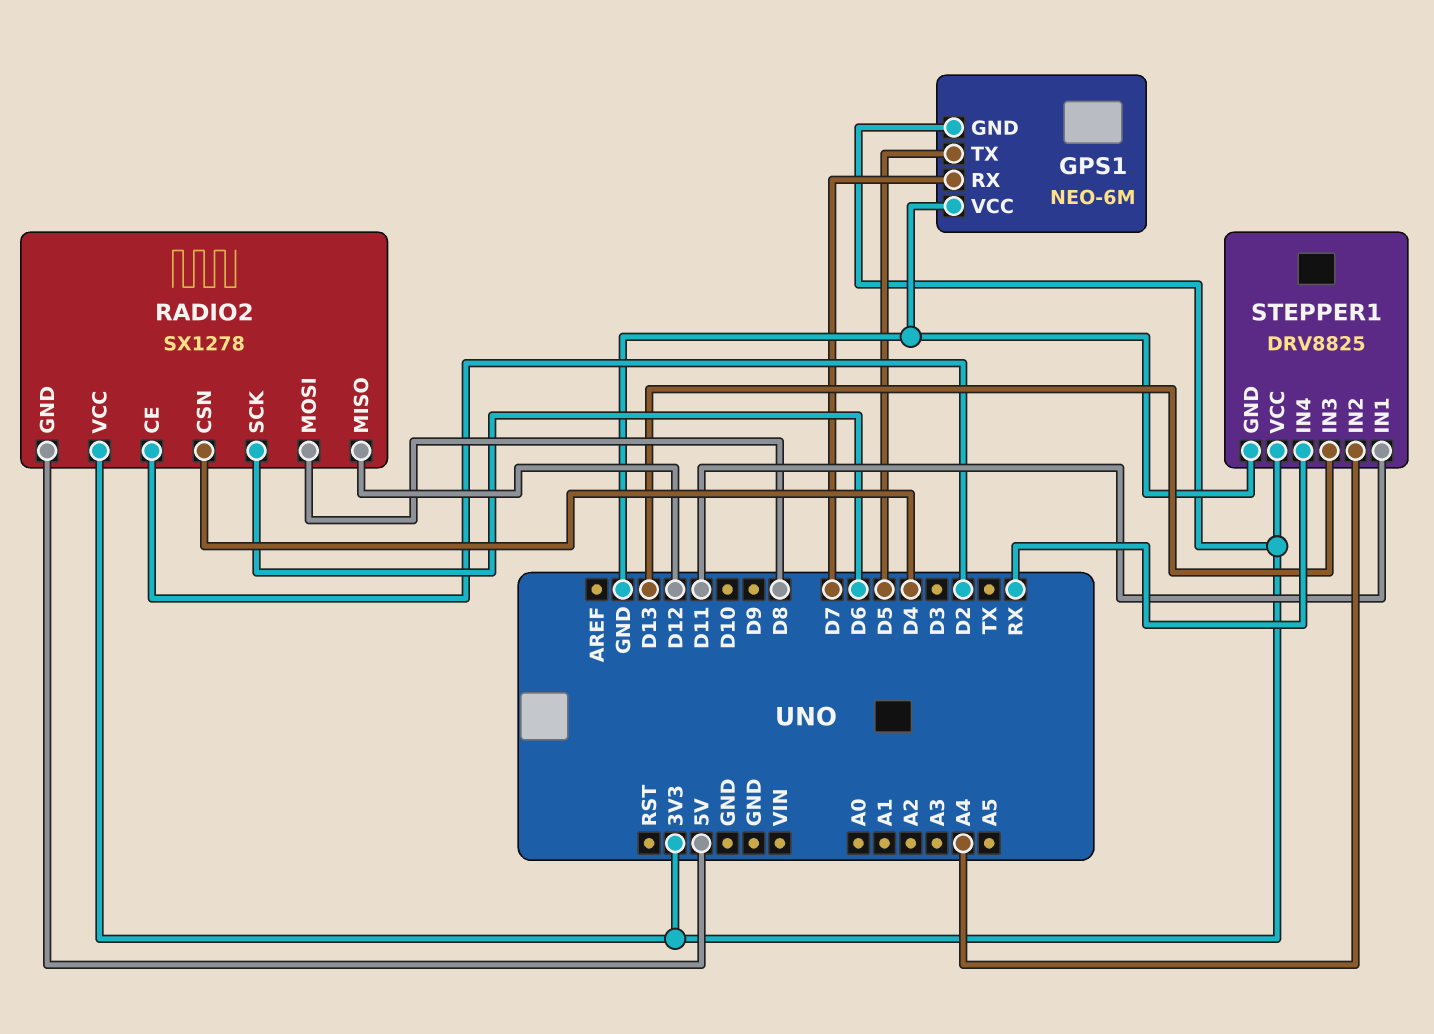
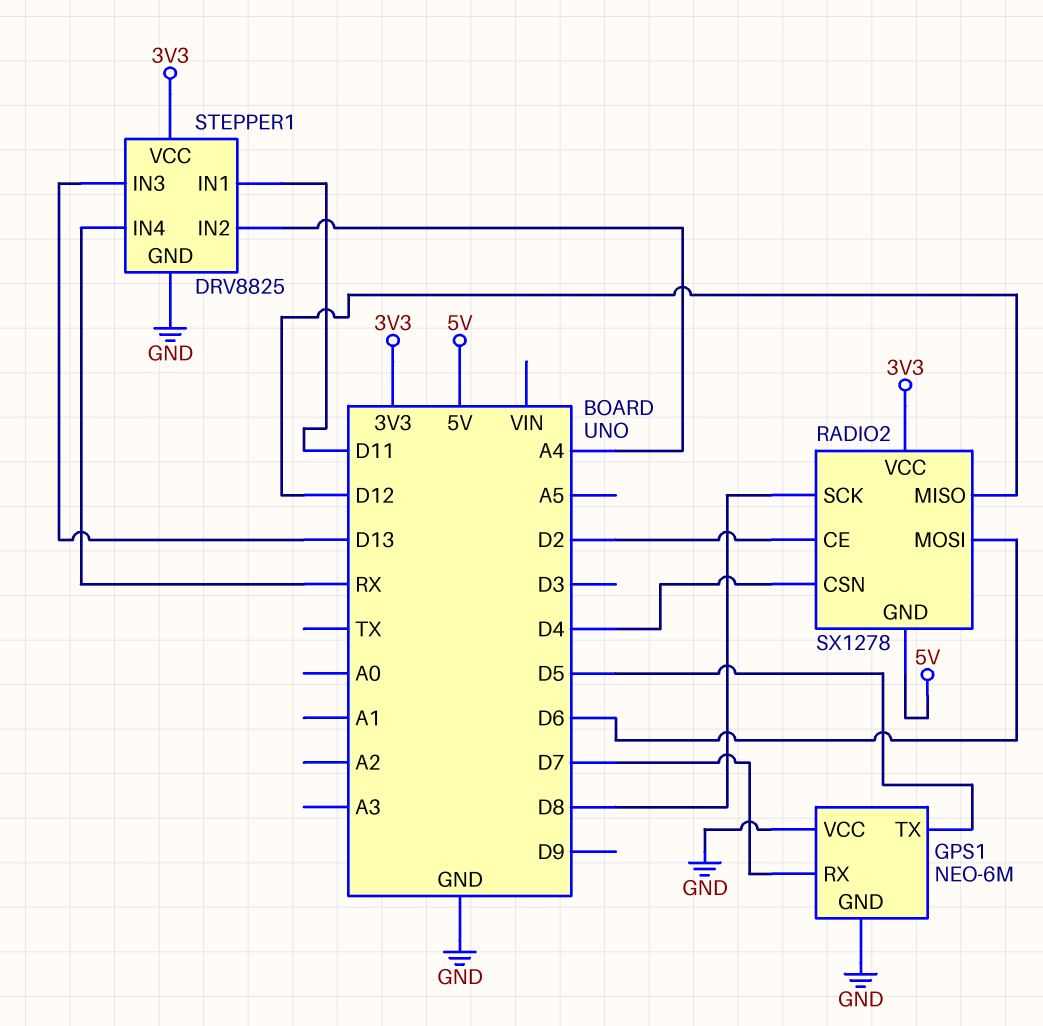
GPS1 pin GND: 3V3 -> GND
RADIO2 pin MOSI: D8 -> D6
RADIO2 pin SCK: D6 -> D8

